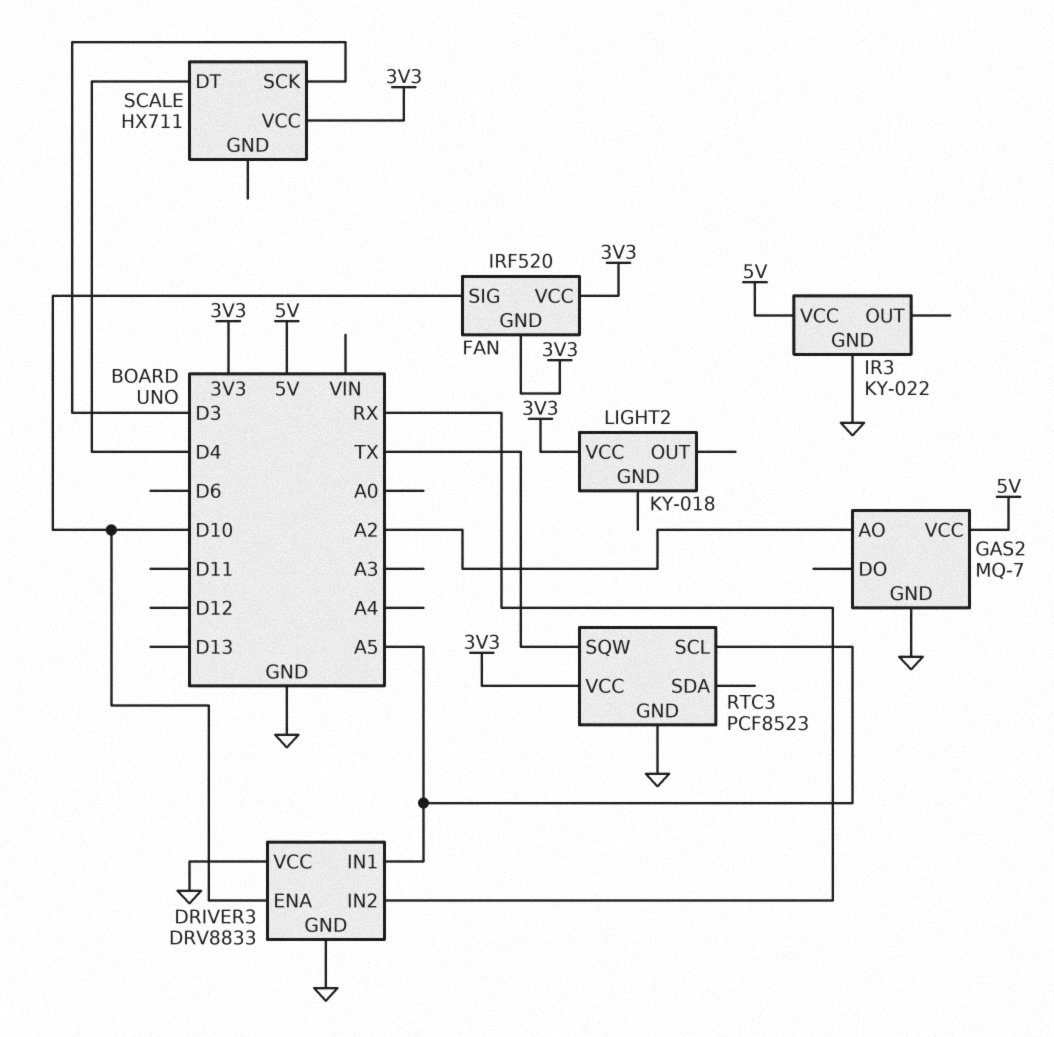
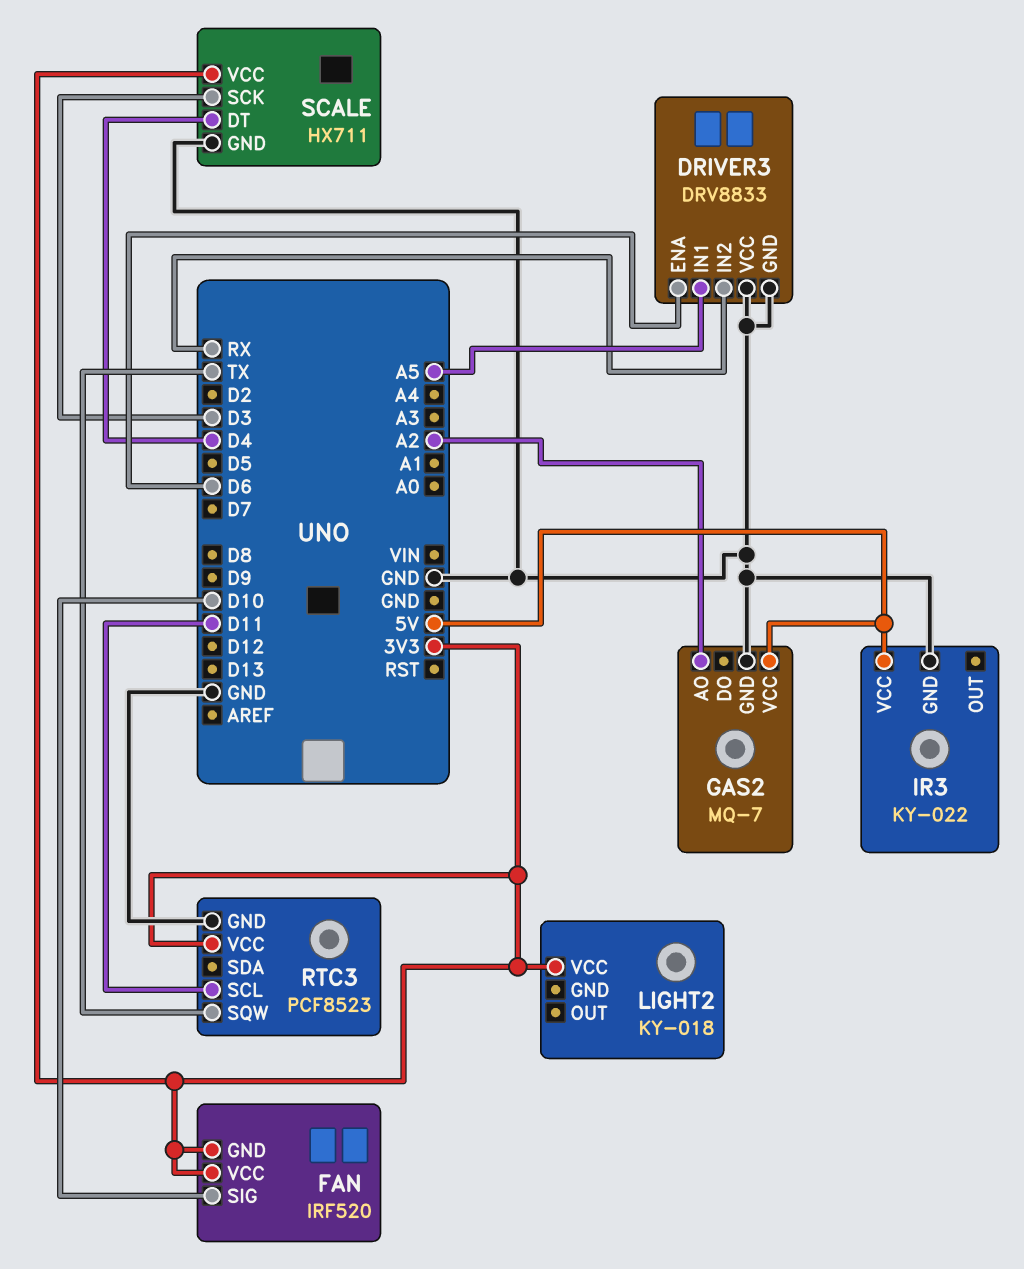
DRIVER3 pin ENA: D10 -> D6
RTC3 pin SCL: A5 -> D11
SCALE pin GND: none -> GND

